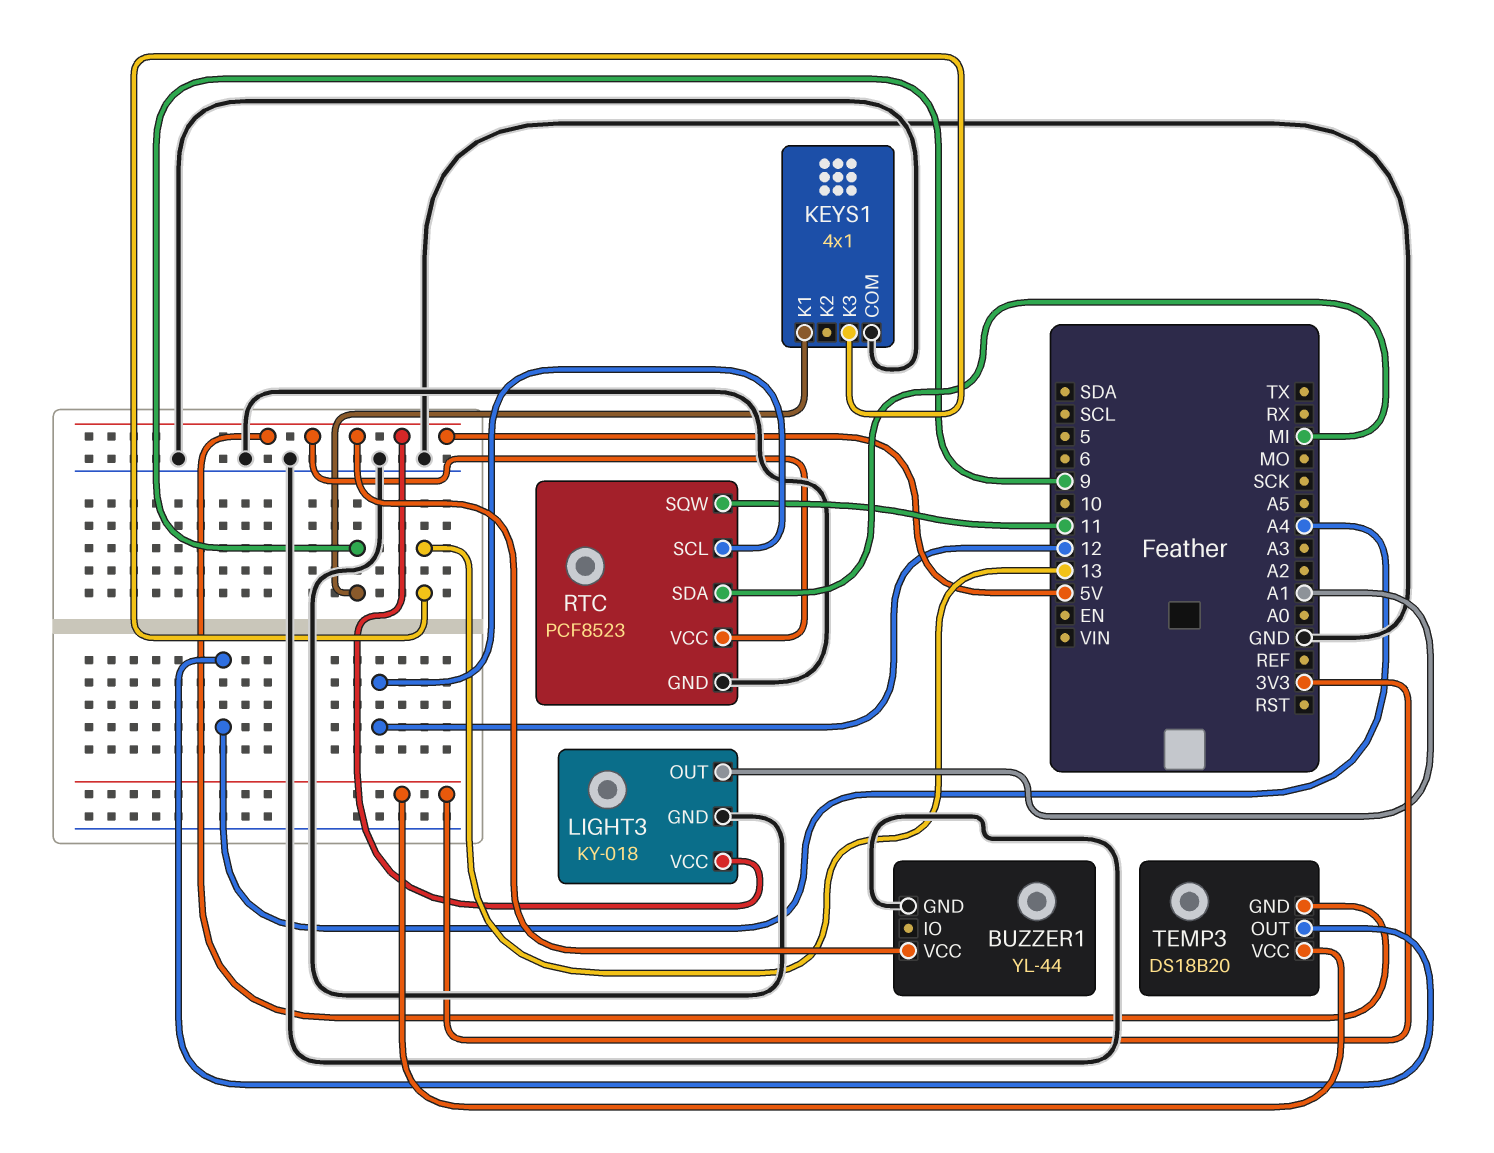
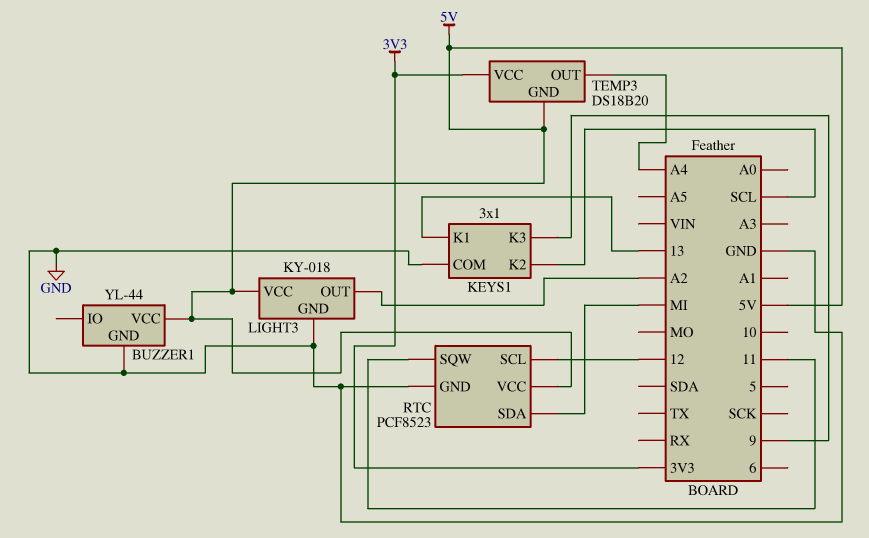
KEYS1: 4x1 -> 3x1
KEYS1 pin K1: 9 -> 13
KEYS1 pin K2: none -> SCL
KEYS1 pin K3: 13 -> 9
LIGHT3 pin OUT: A1 -> A2

